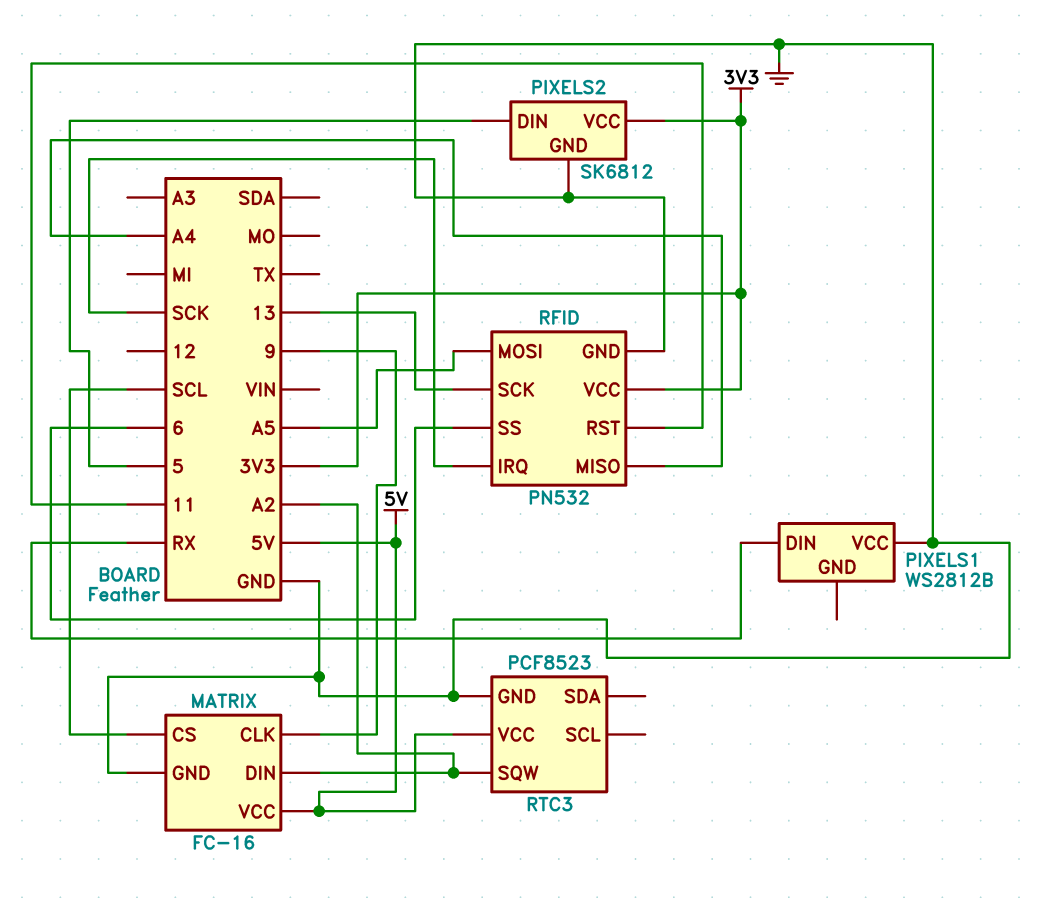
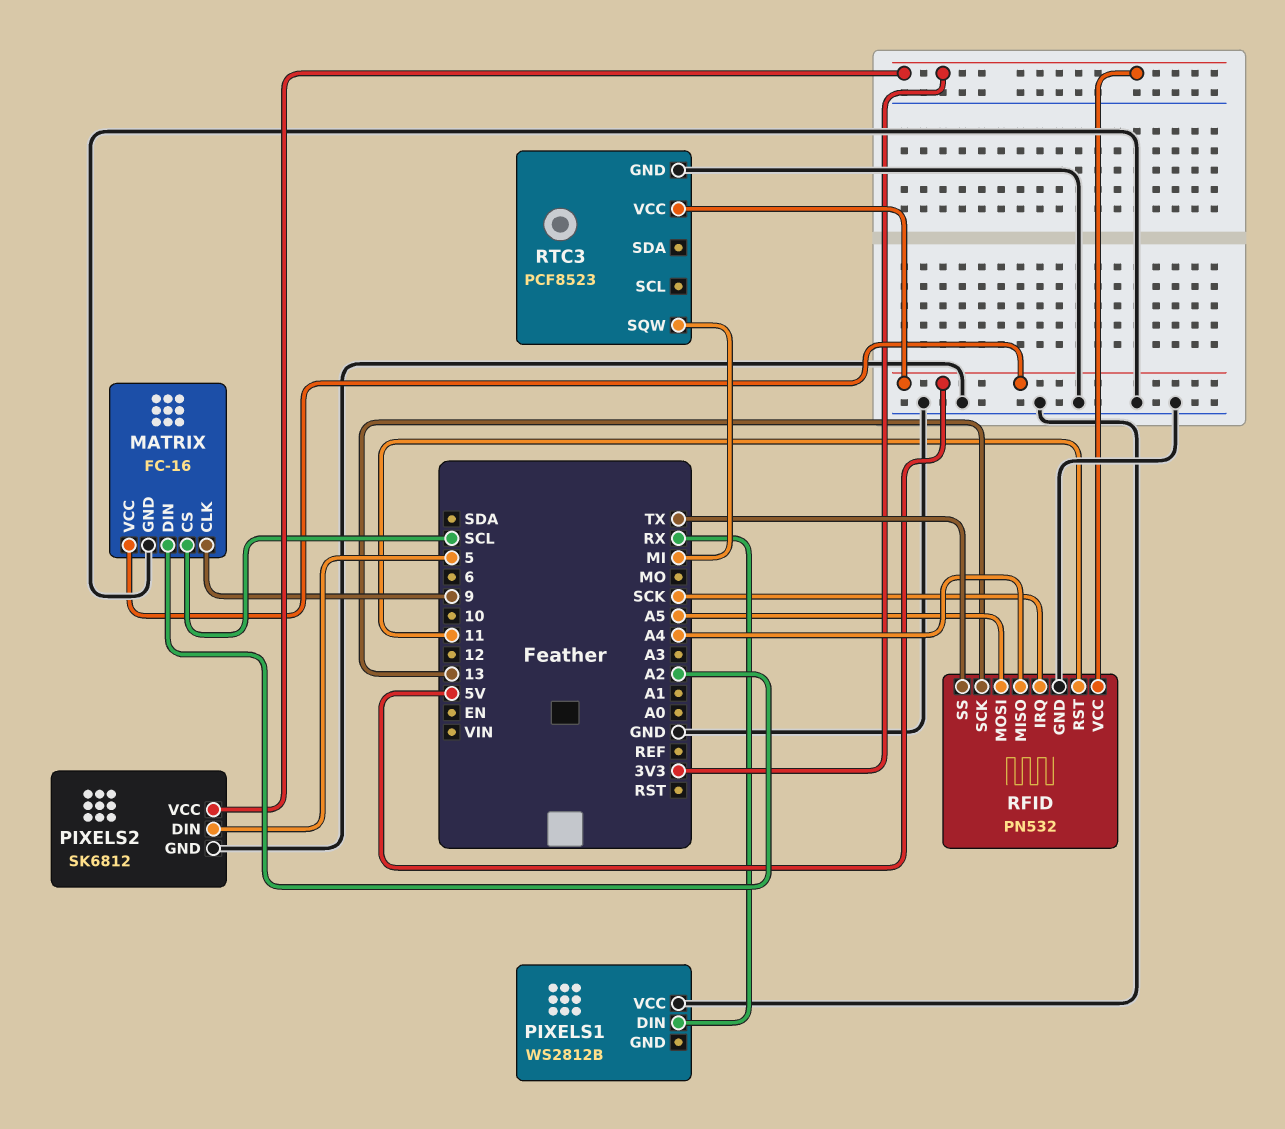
RFID pin SS: 6 -> TX
RTC3 pin SQW: A2 -> MI

